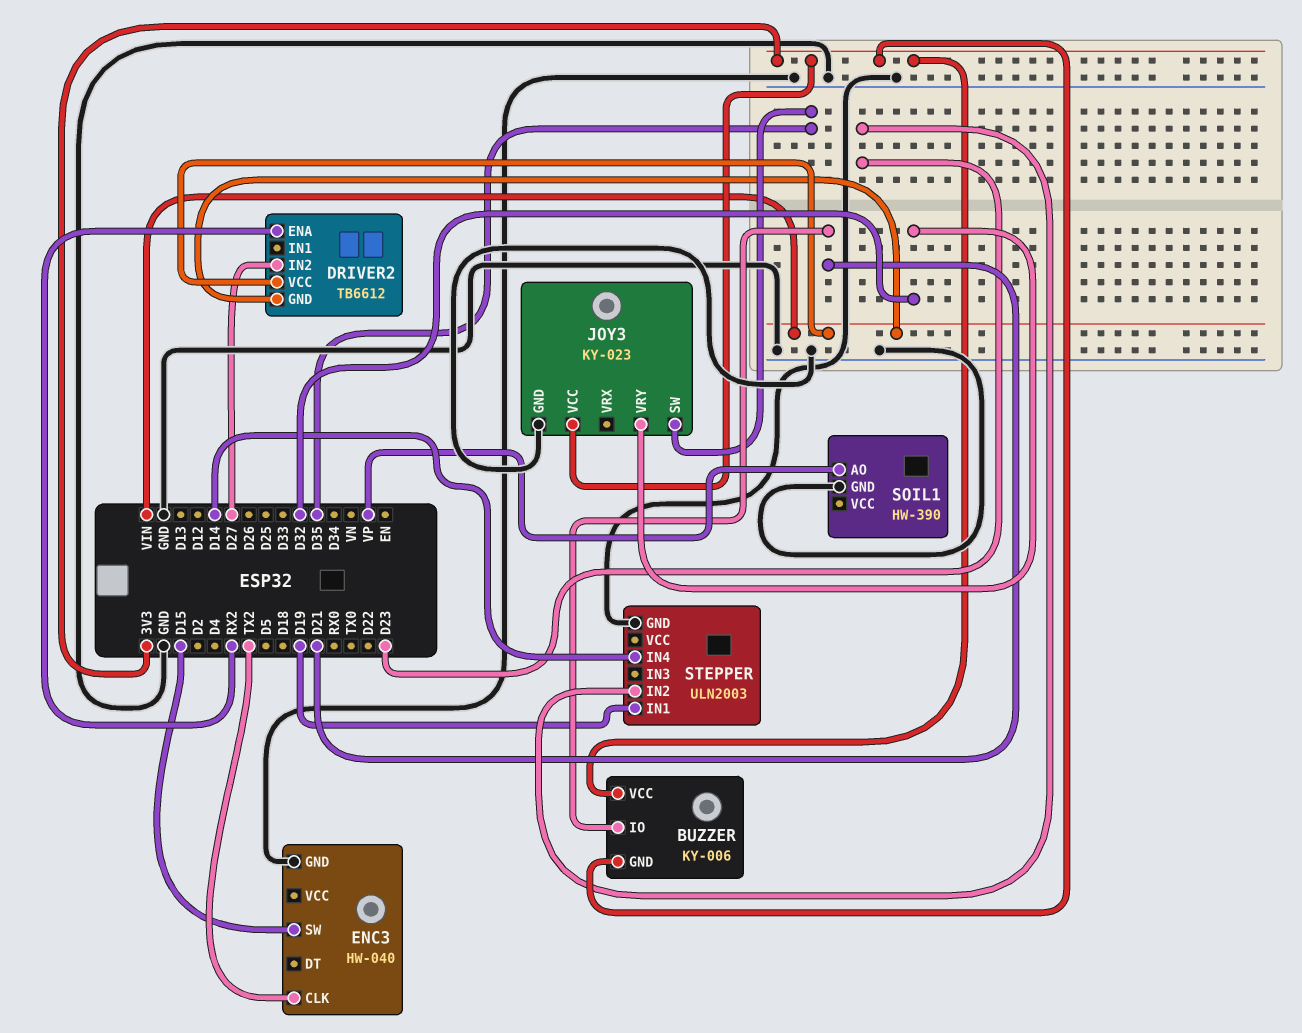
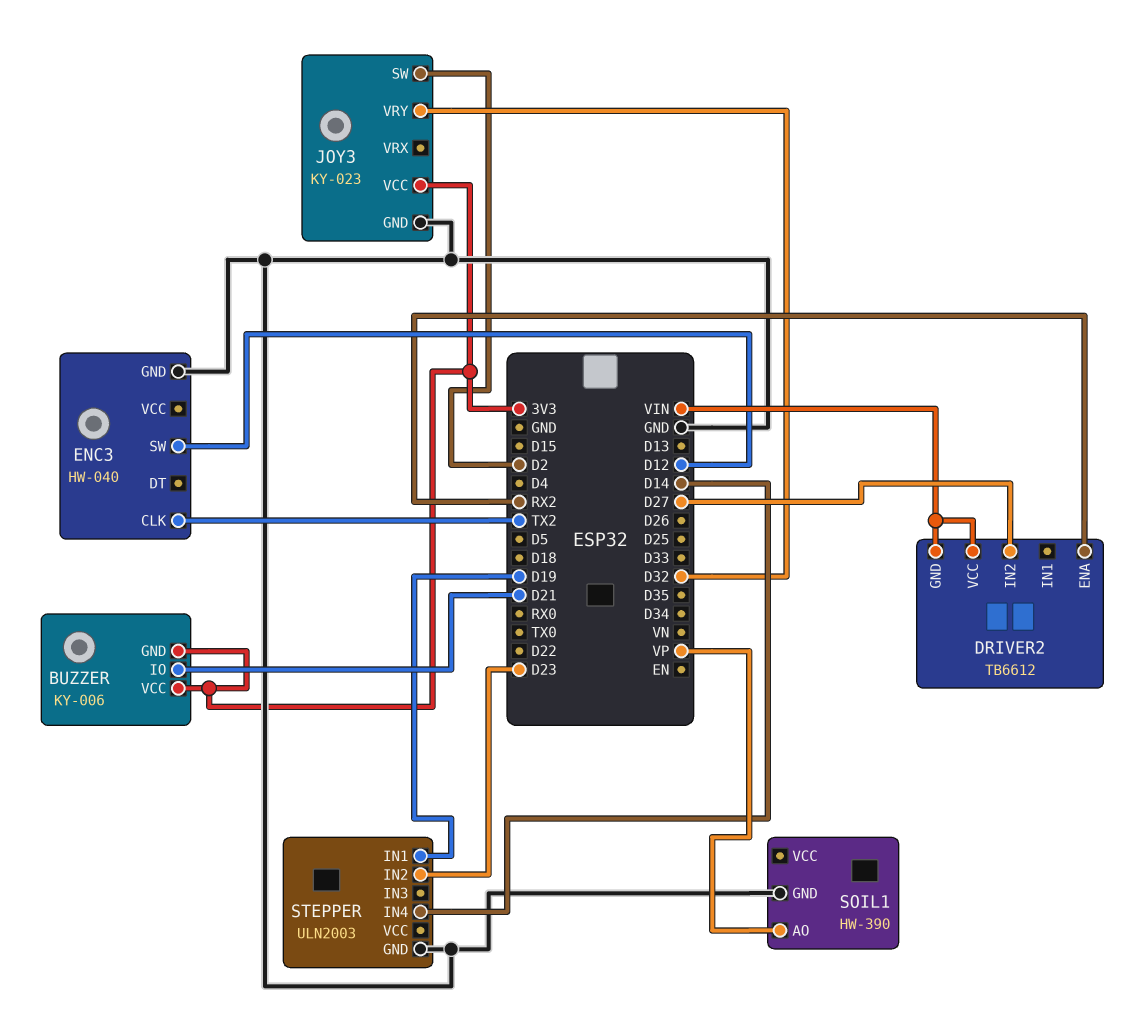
ENC3 pin SW: D15 -> D12
JOY3 pin SW: D35 -> D2

